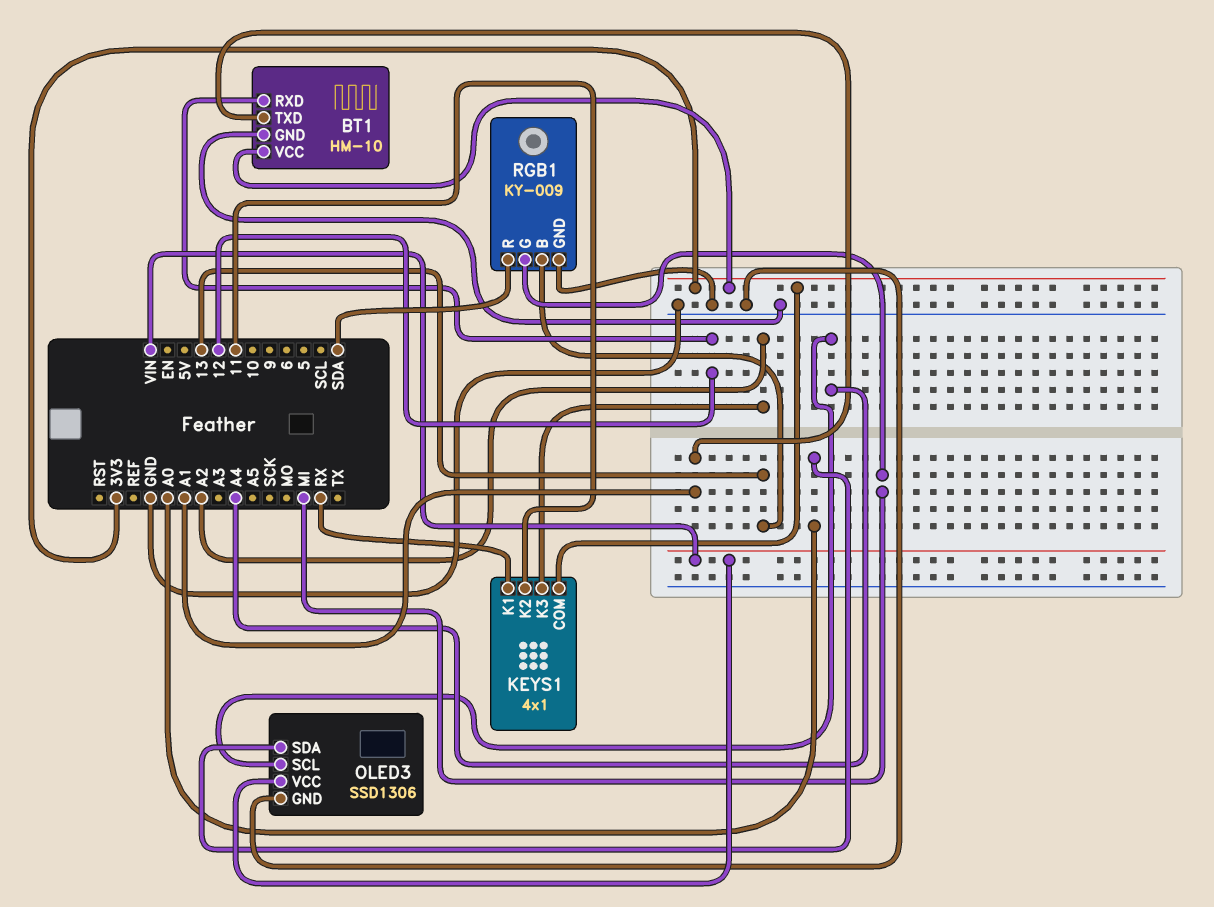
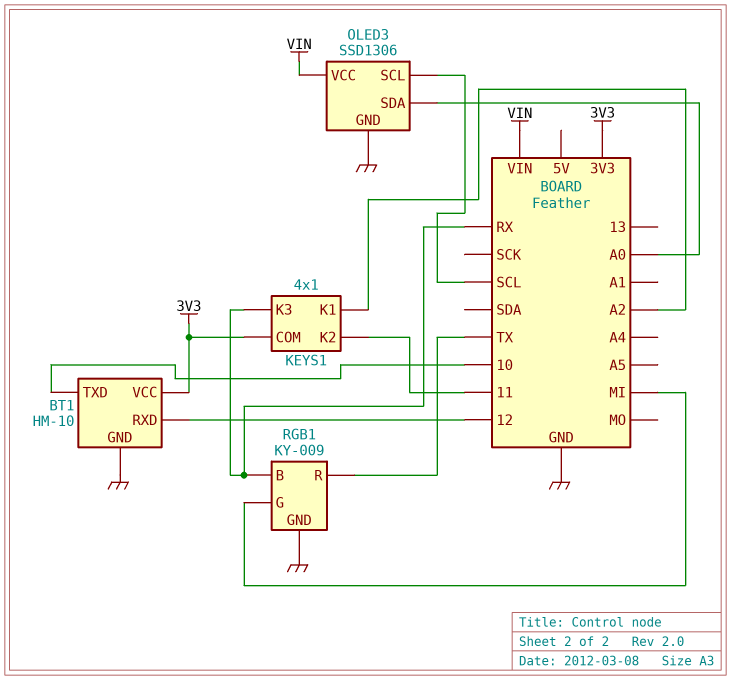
BT1 pin TXD: A1 -> 10
KEYS1 pin K1: RX -> A2
KEYS1 pin K3: A2 -> RX
OLED3 pin SCL: A4 -> SCL
RGB1 pin B: 13 -> RX
RGB1 pin R: SDA -> TX

